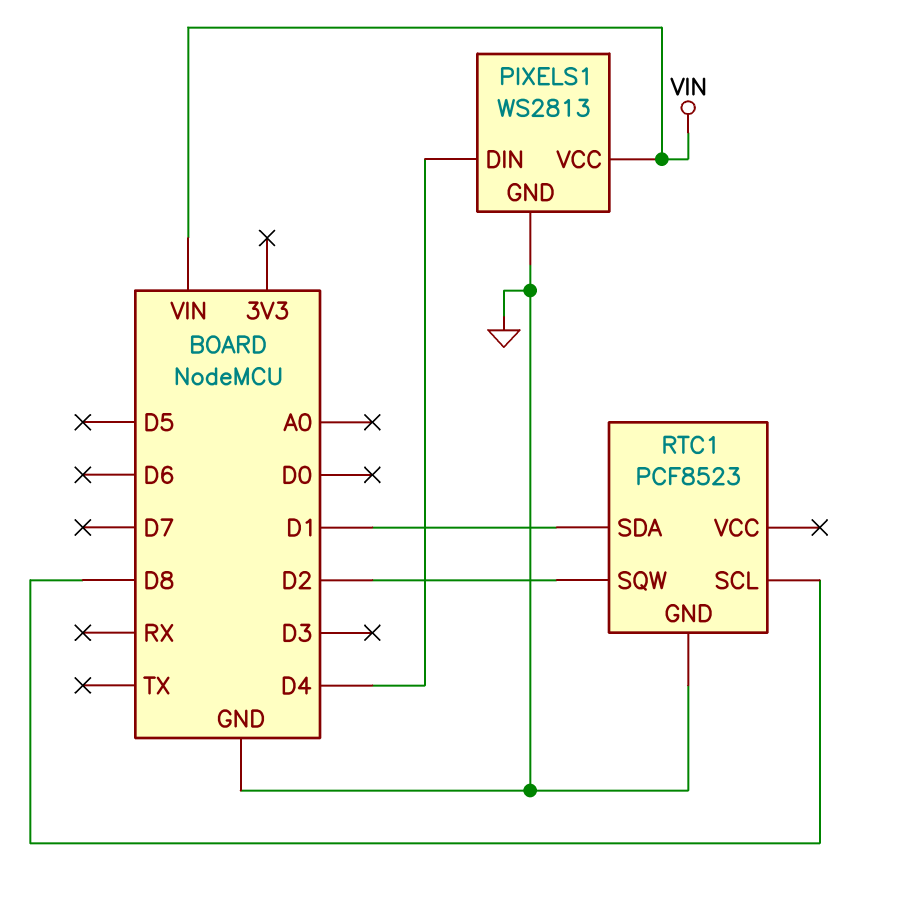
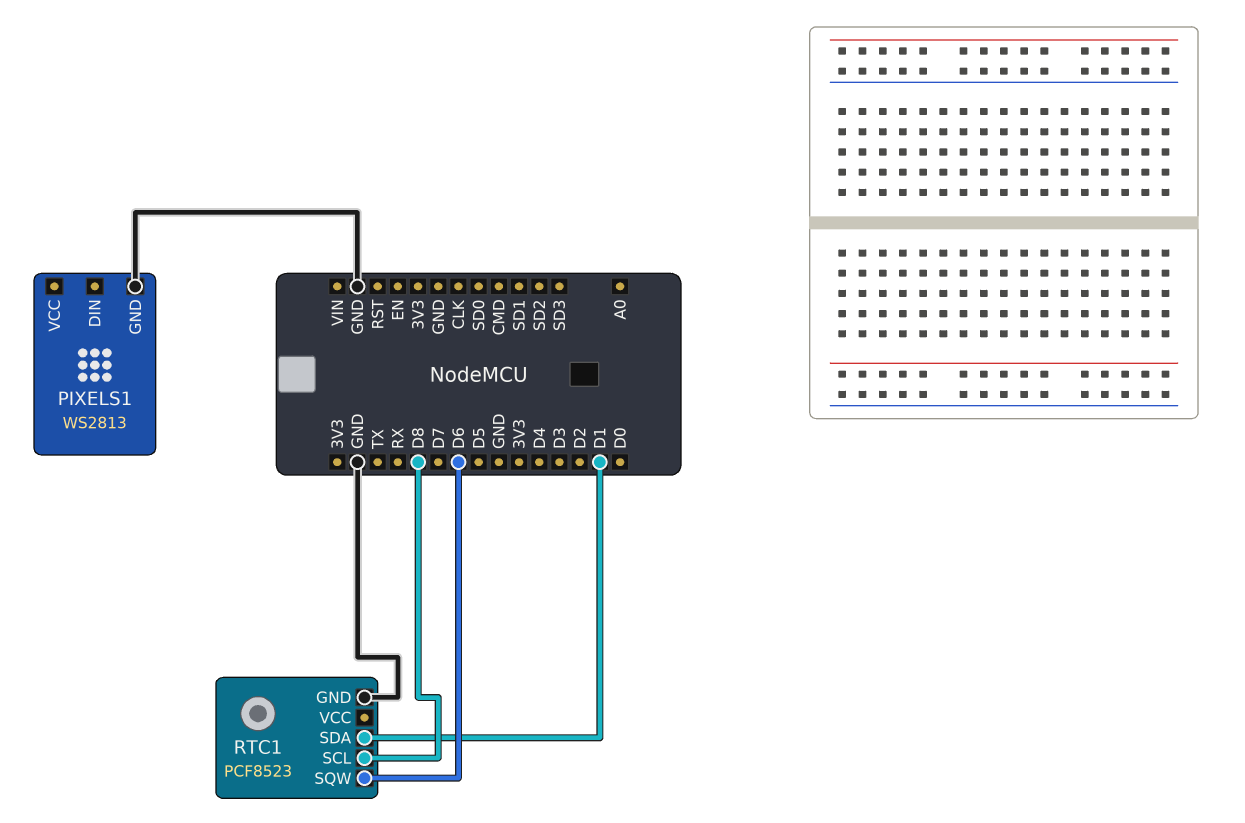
PIXELS1 pin DIN: D4 -> none
PIXELS1 pin VCC: VIN -> none
RTC1 pin SQW: D2 -> D6

